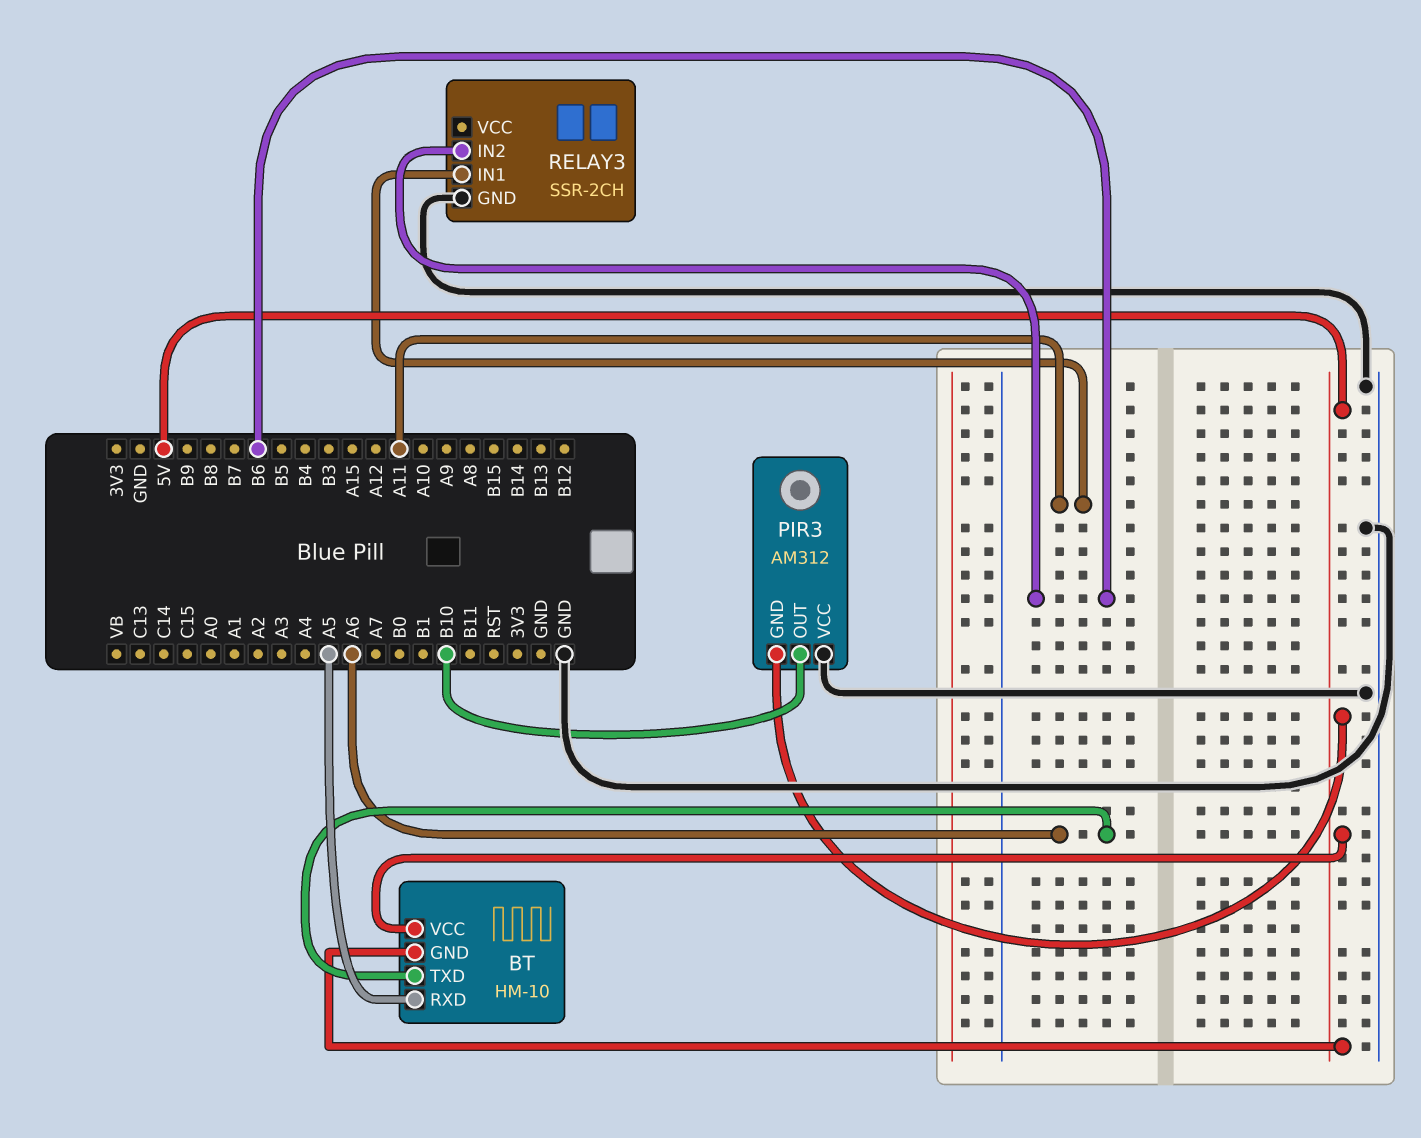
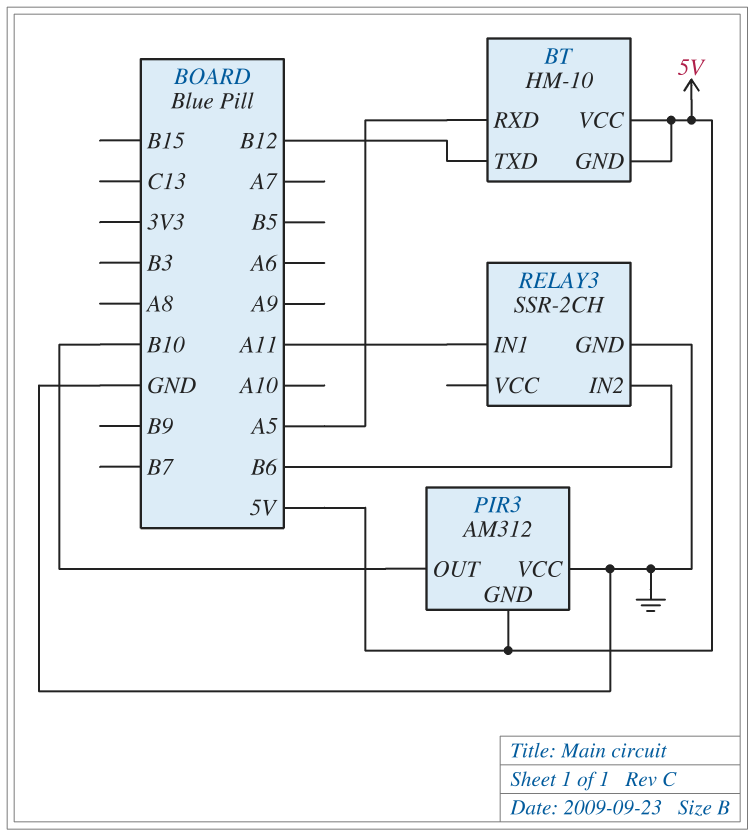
BT pin TXD: A6 -> B12

